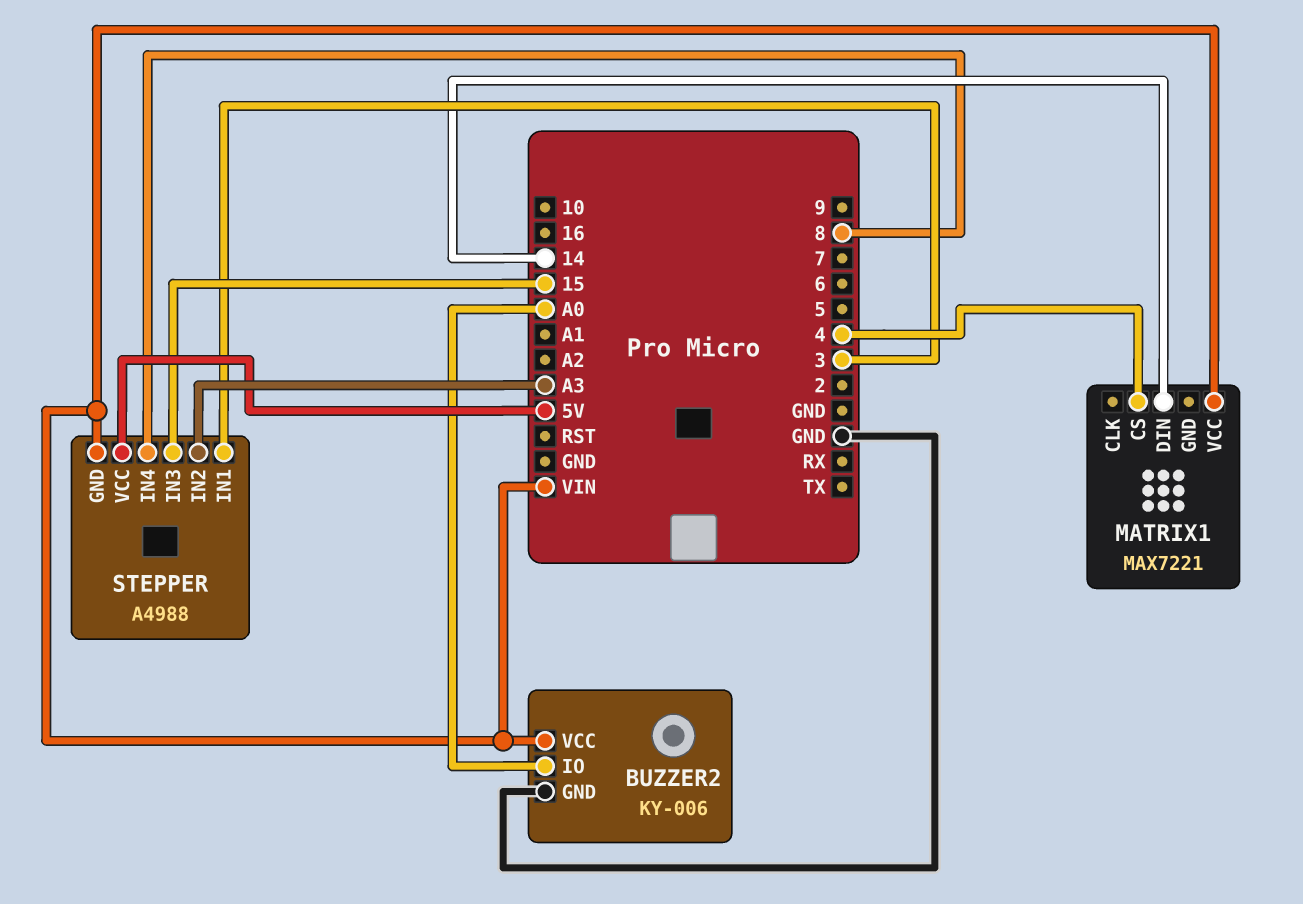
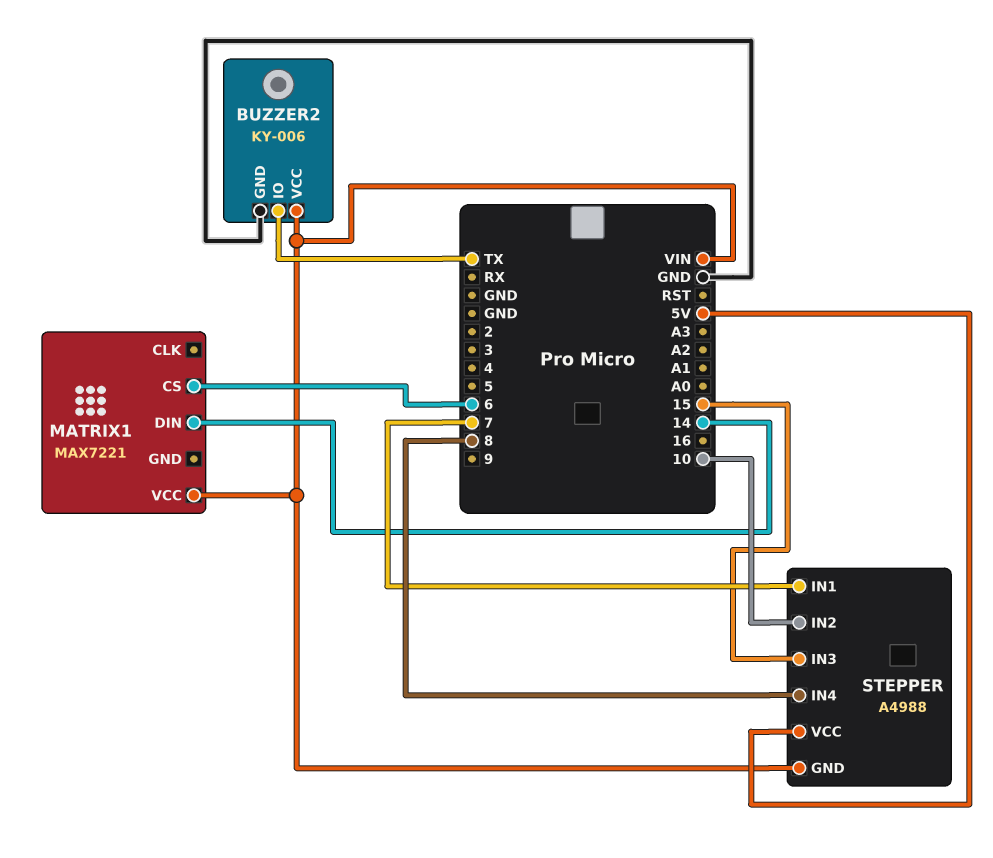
BUZZER2 pin IO: A0 -> TX
MATRIX1 pin CS: 4 -> 6
STEPPER pin IN1: 3 -> 7
STEPPER pin IN2: A3 -> 10

